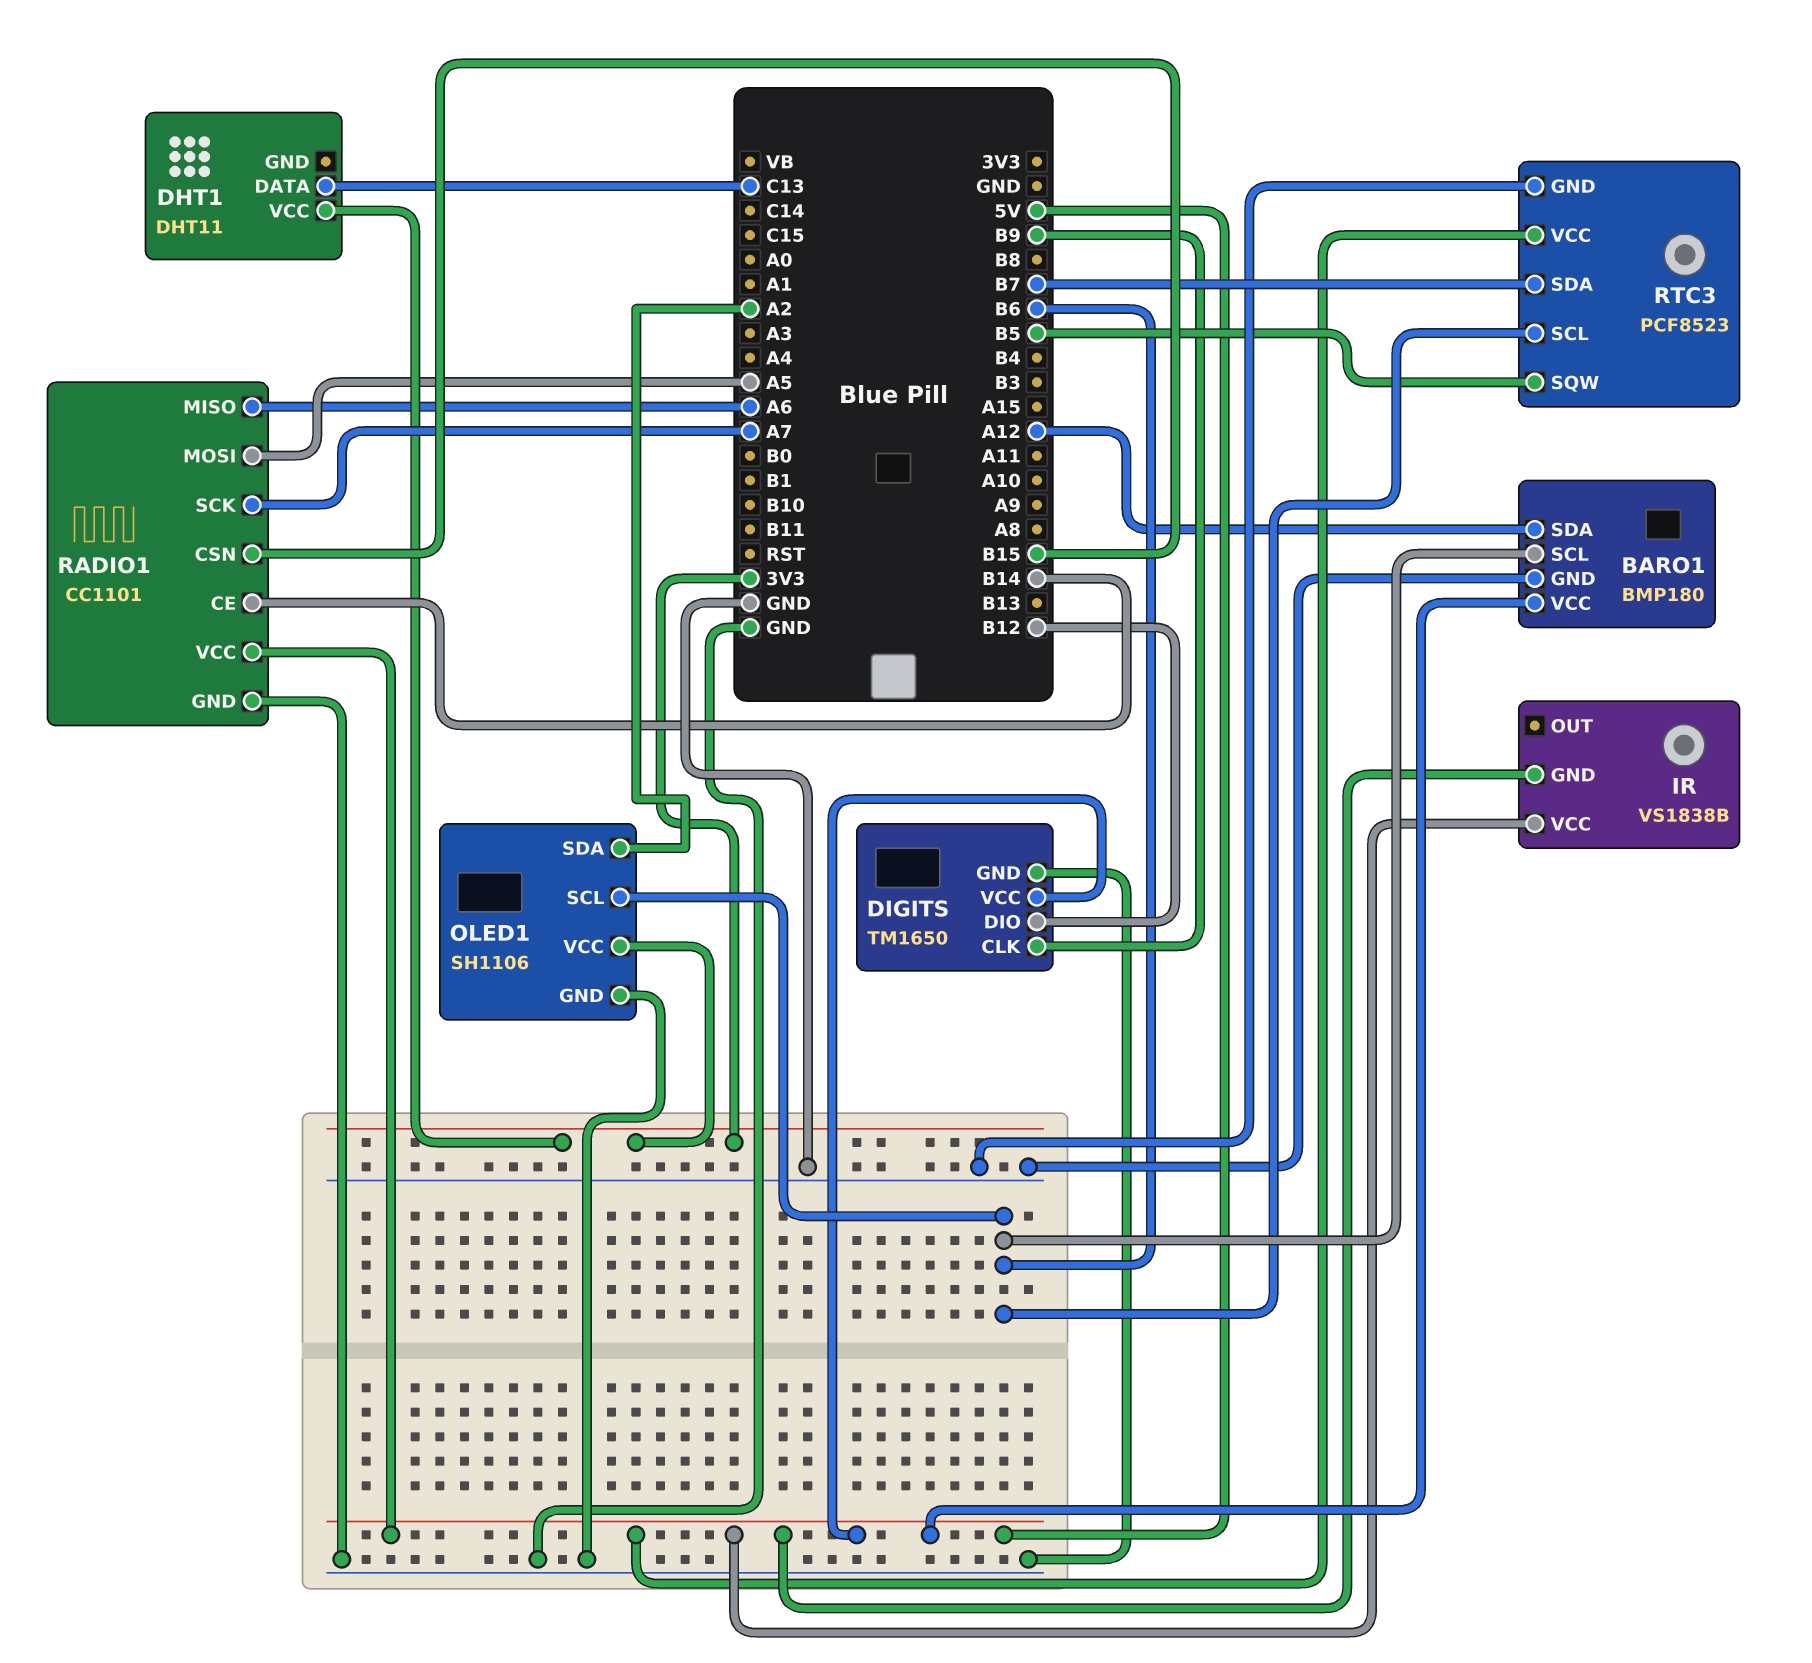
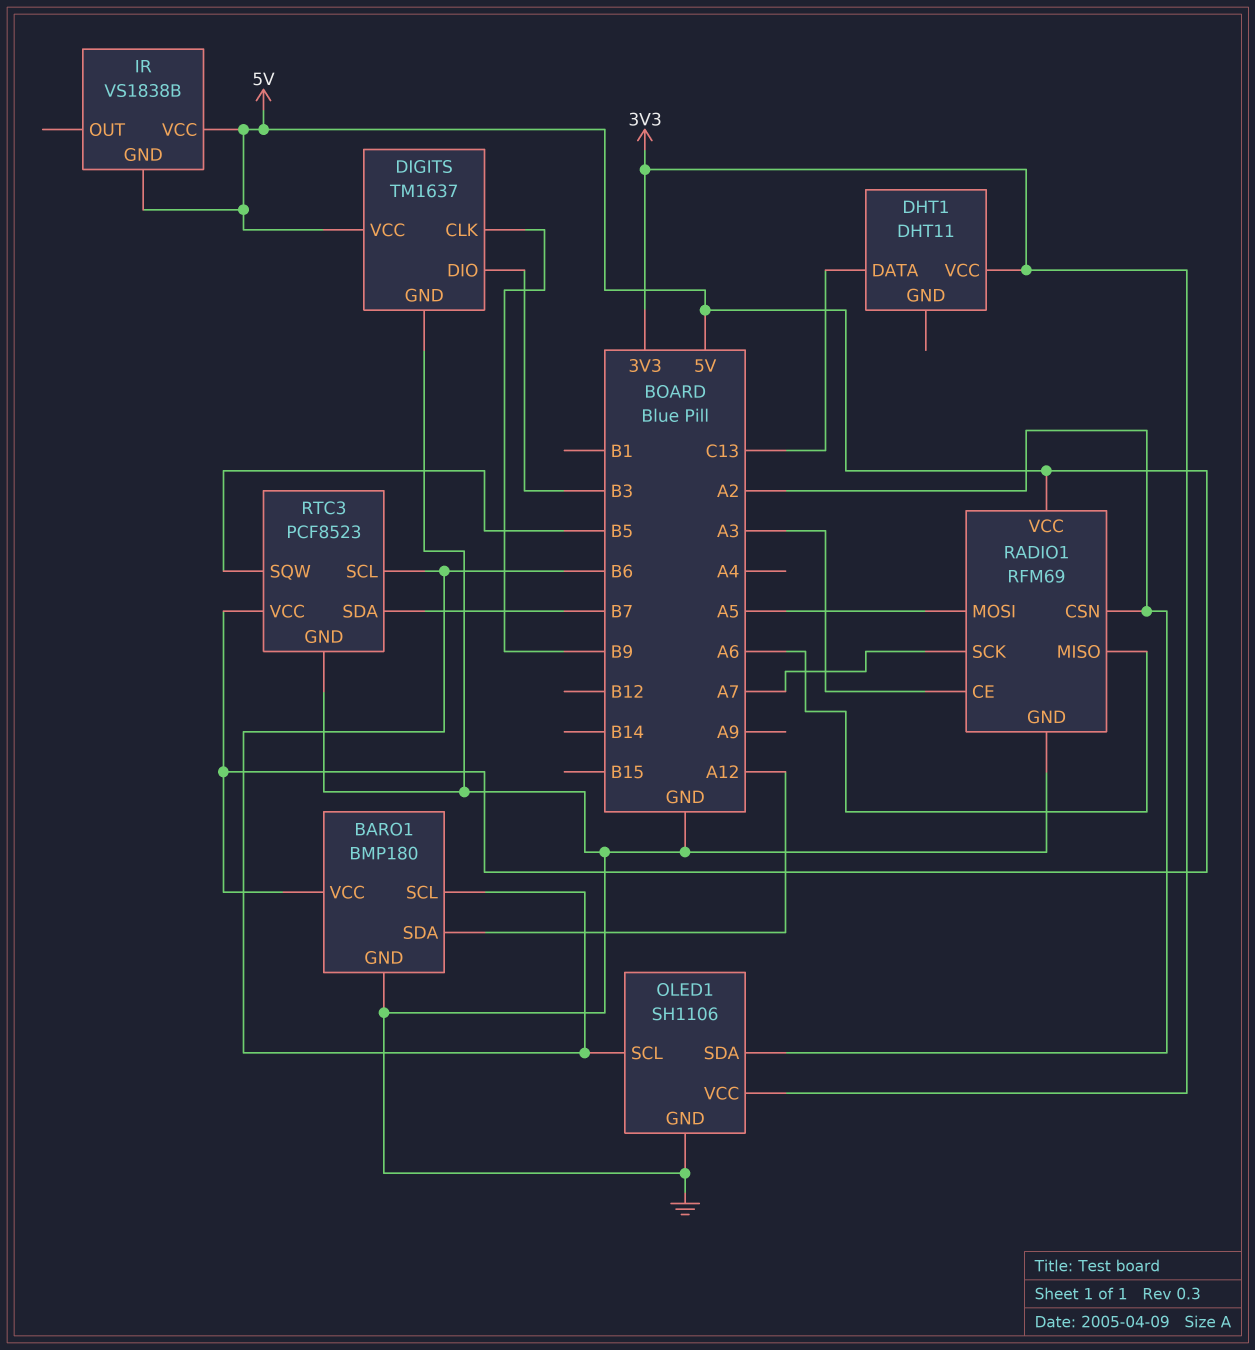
DIGITS: TM1650 -> TM1637
DIGITS pin DIO: B12 -> B3
RADIO1: CC1101 -> RFM69
RADIO1 pin CE: B14 -> A3
RADIO1 pin CSN: B15 -> A2

